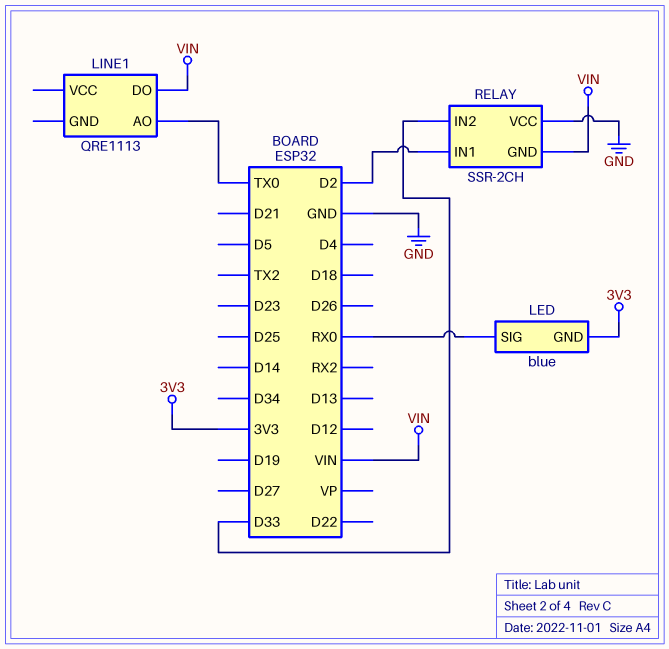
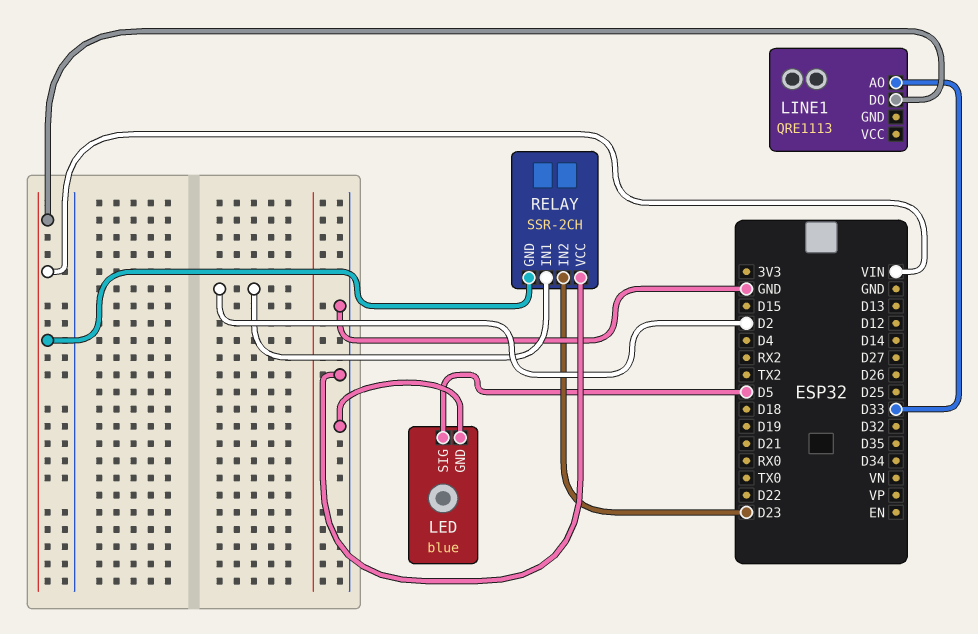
LED pin GND: 3V3 -> GND
LED pin SIG: RX0 -> D5
LINE1 pin AO: TX0 -> D33
RELAY pin IN2: D33 -> D23

